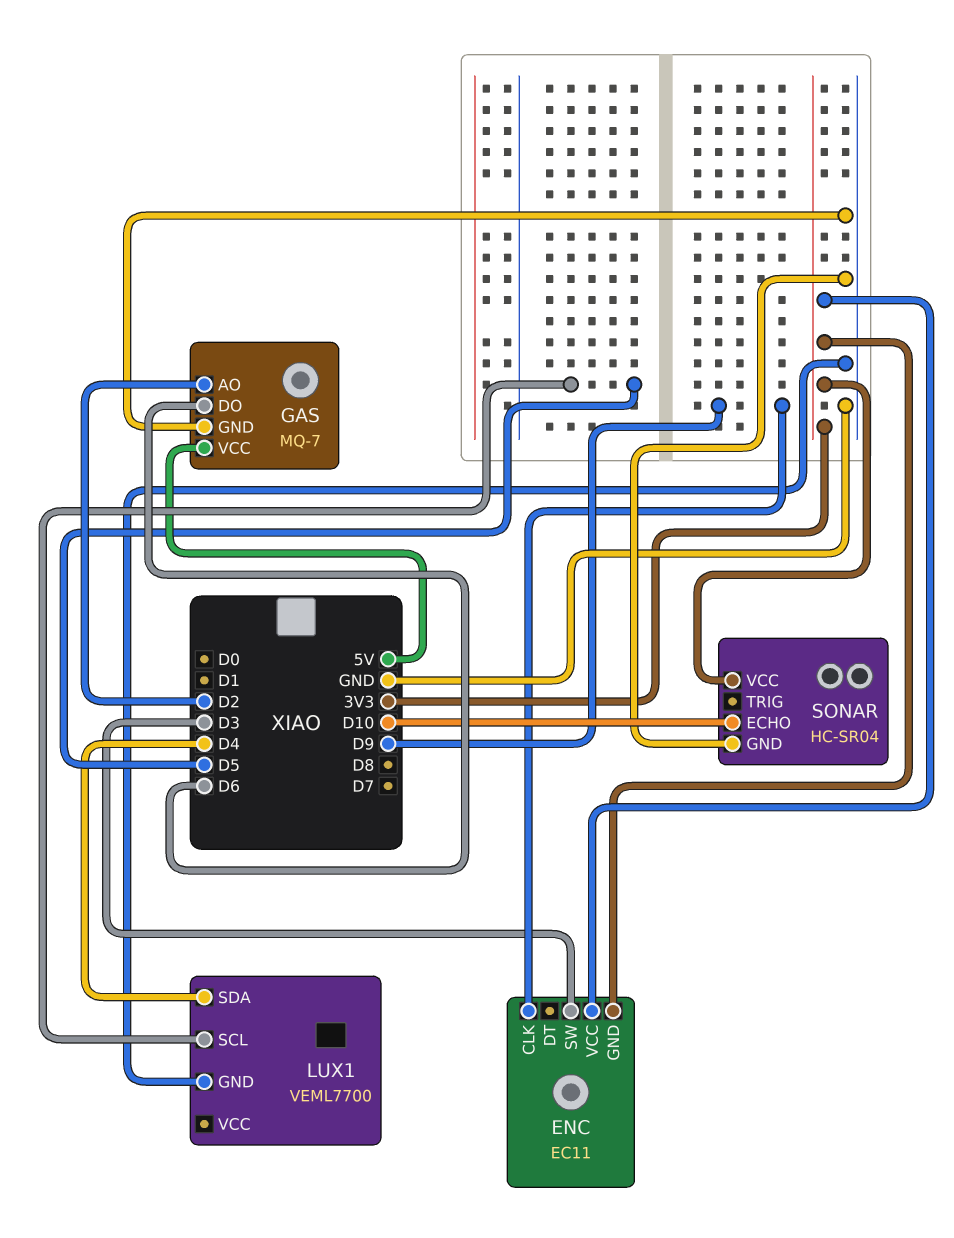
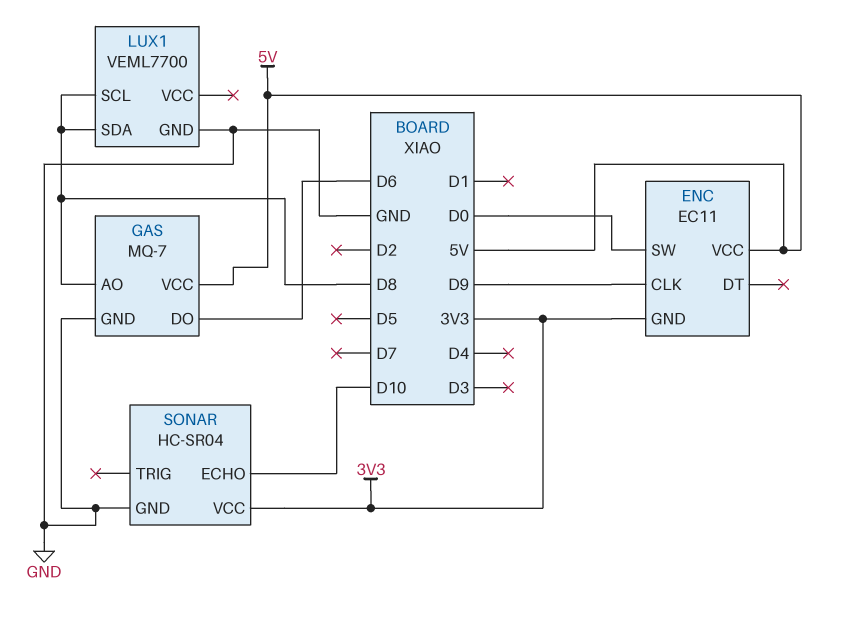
ENC pin SW: D3 -> D0
ENC pin VCC: 3V3 -> 5V
GAS pin AO: D2 -> D8
LUX1 pin SCL: D5 -> D8
LUX1 pin SDA: D4 -> D8

